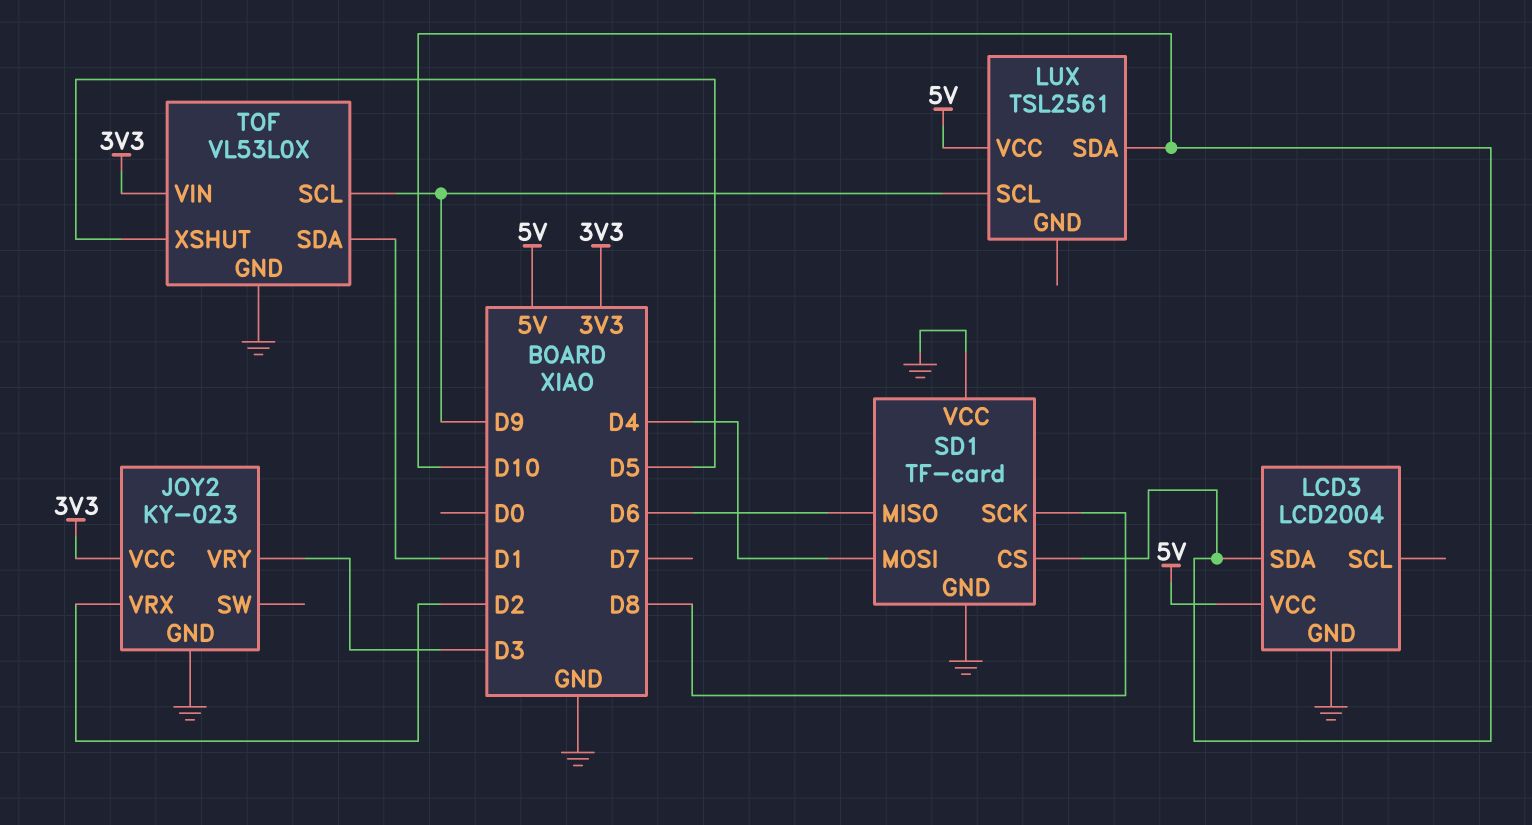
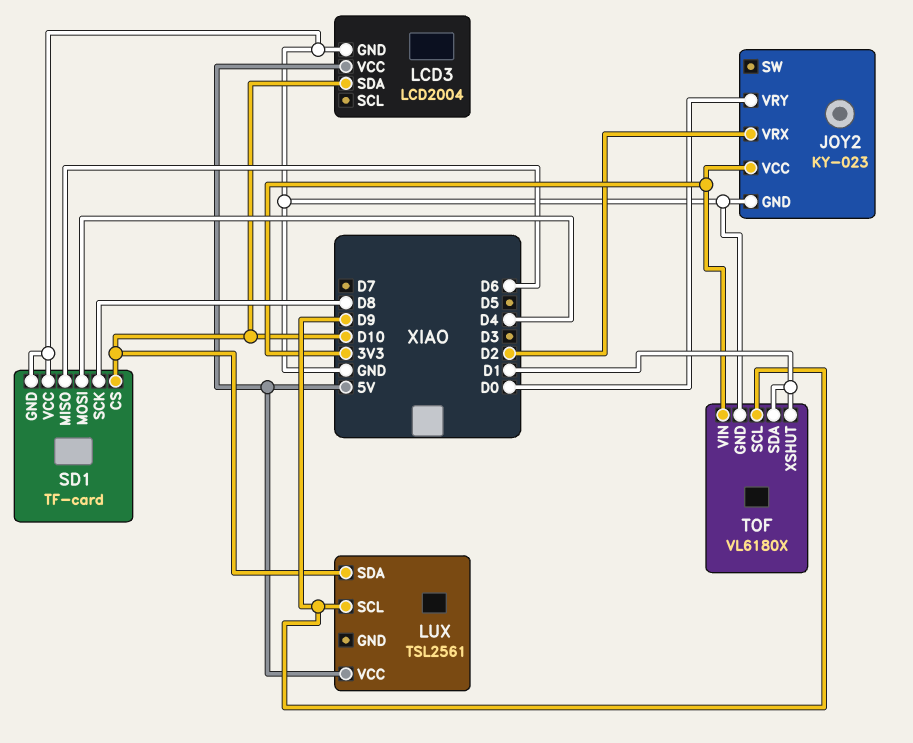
JOY2 pin VRY: D3 -> D0
TOF: VL53L0X -> VL6180X
TOF pin XSHUT: D5 -> D1

